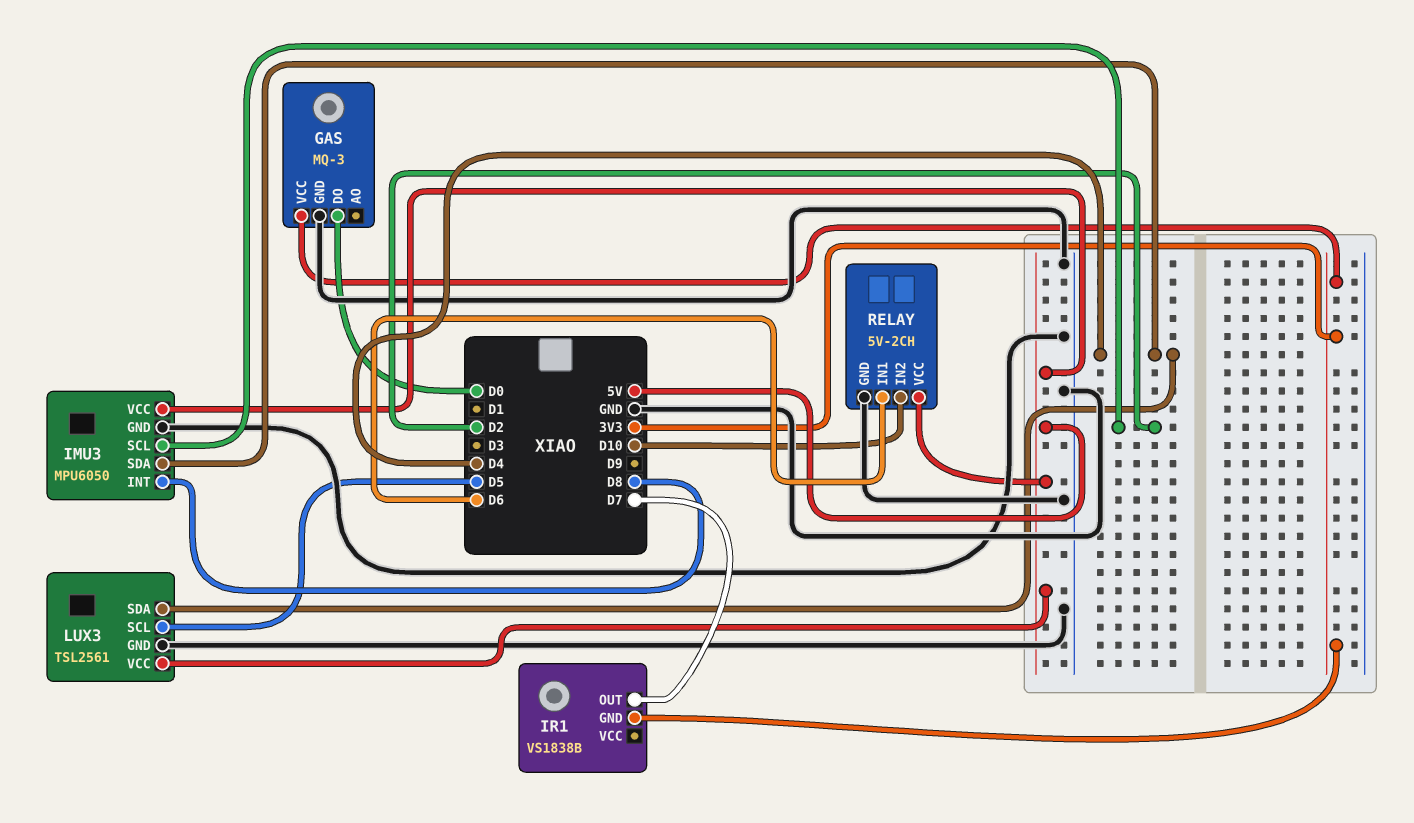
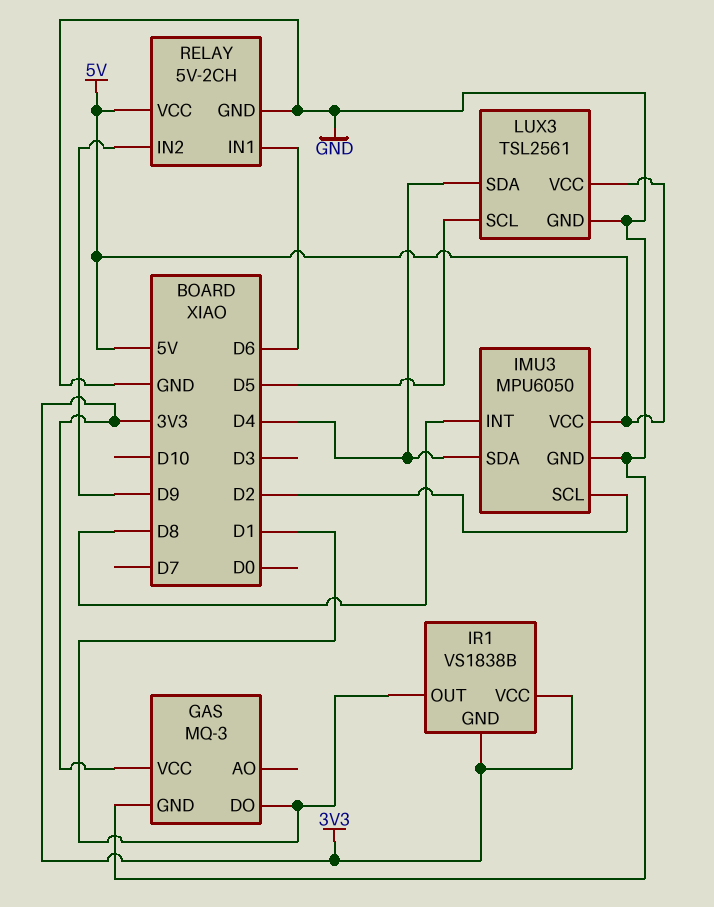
GAS pin DO: D0 -> D1
IR1 pin OUT: D7 -> D1
IR1 pin VCC: none -> 3V3
RELAY pin IN2: D10 -> D9

